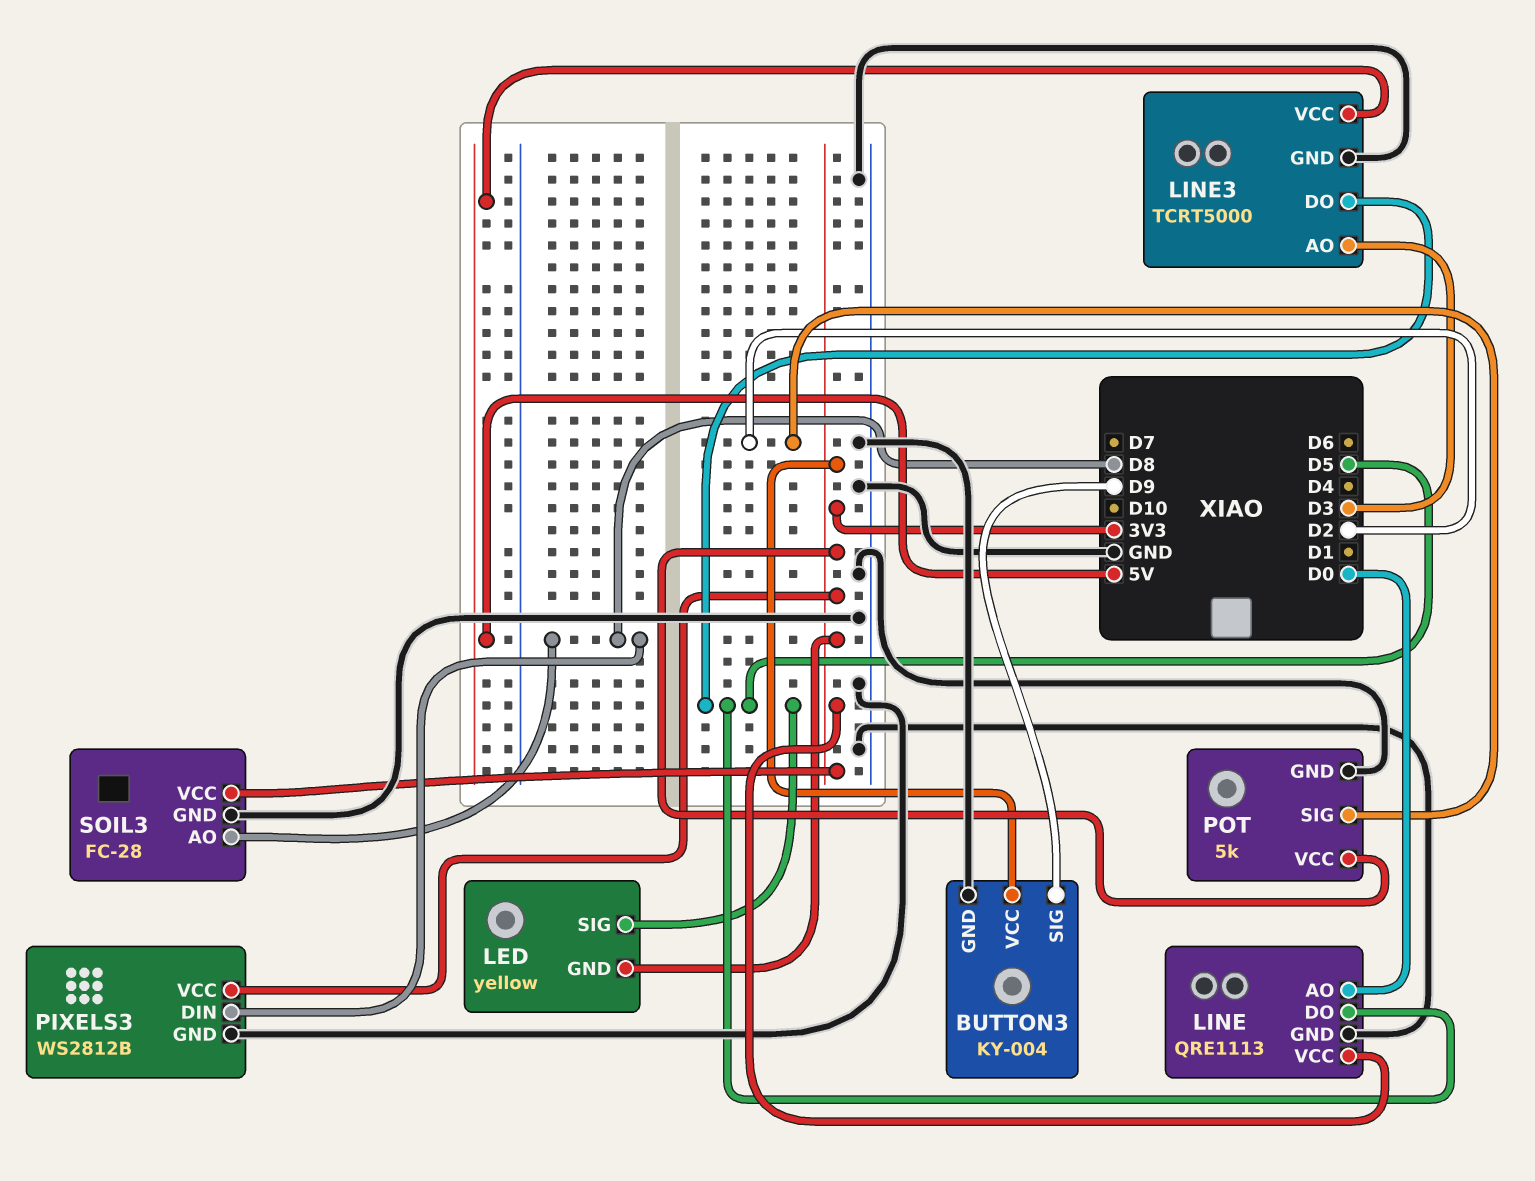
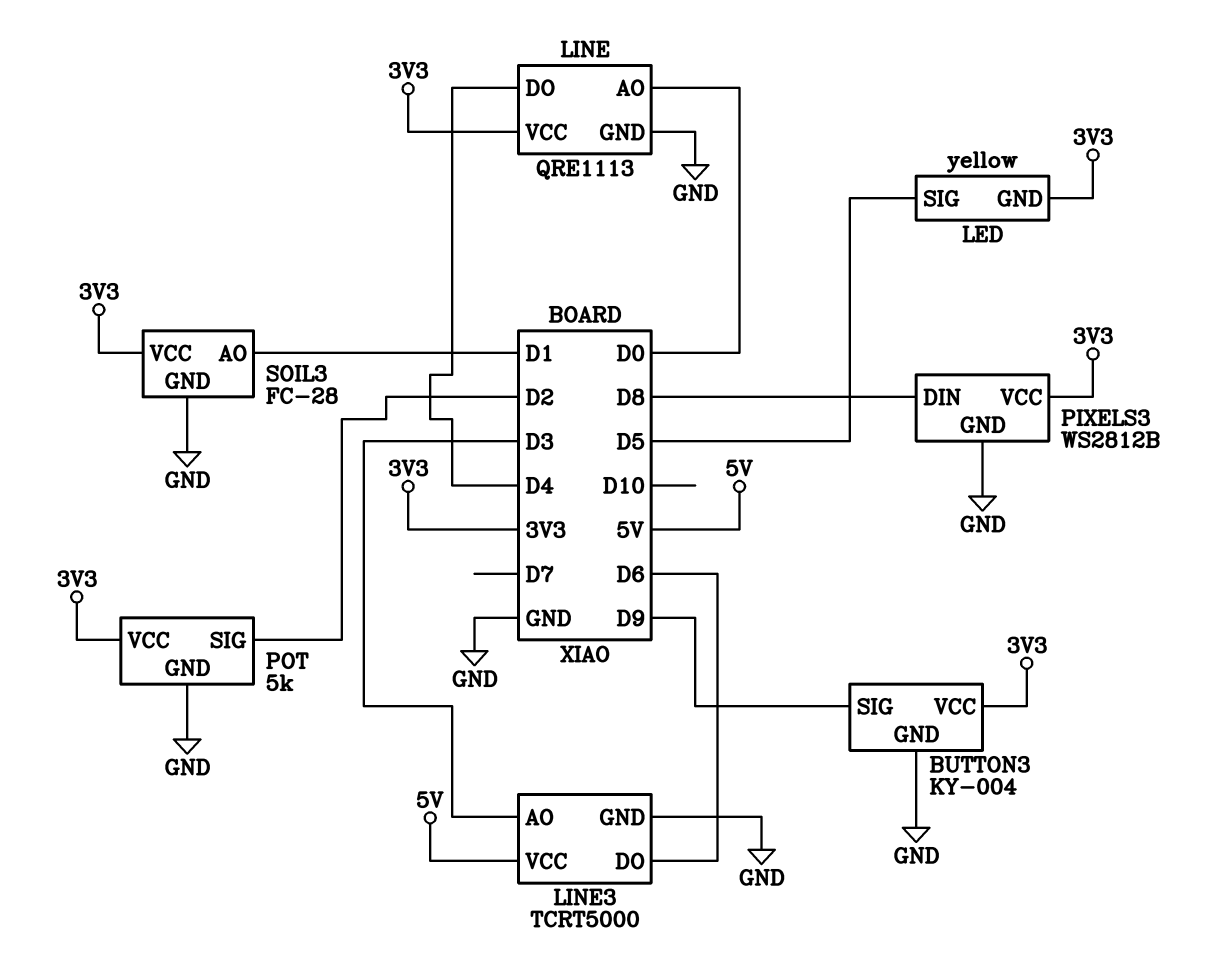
LINE pin DO: D5 -> D4
LINE3 pin DO: D5 -> D6
SOIL3 pin AO: D8 -> D1

